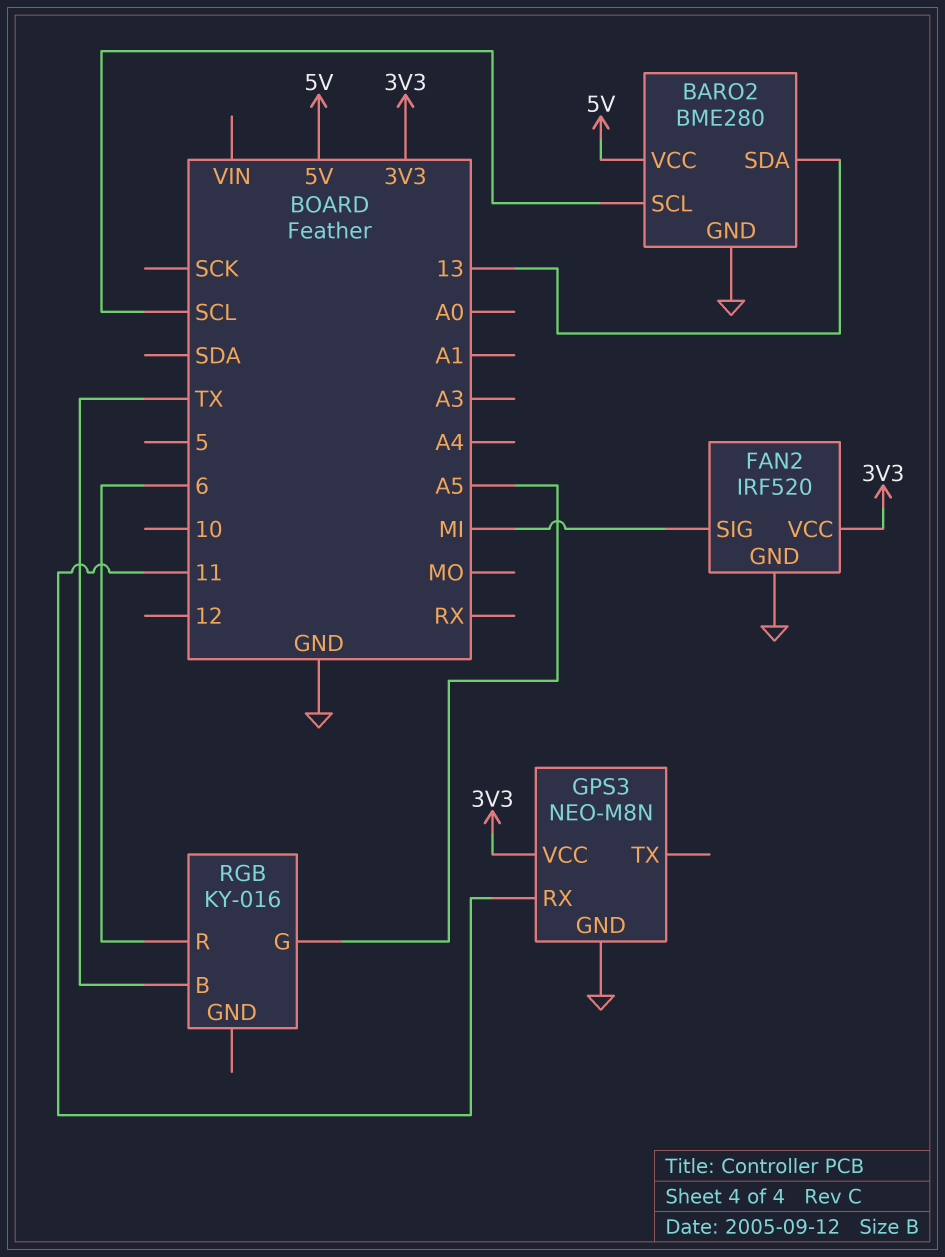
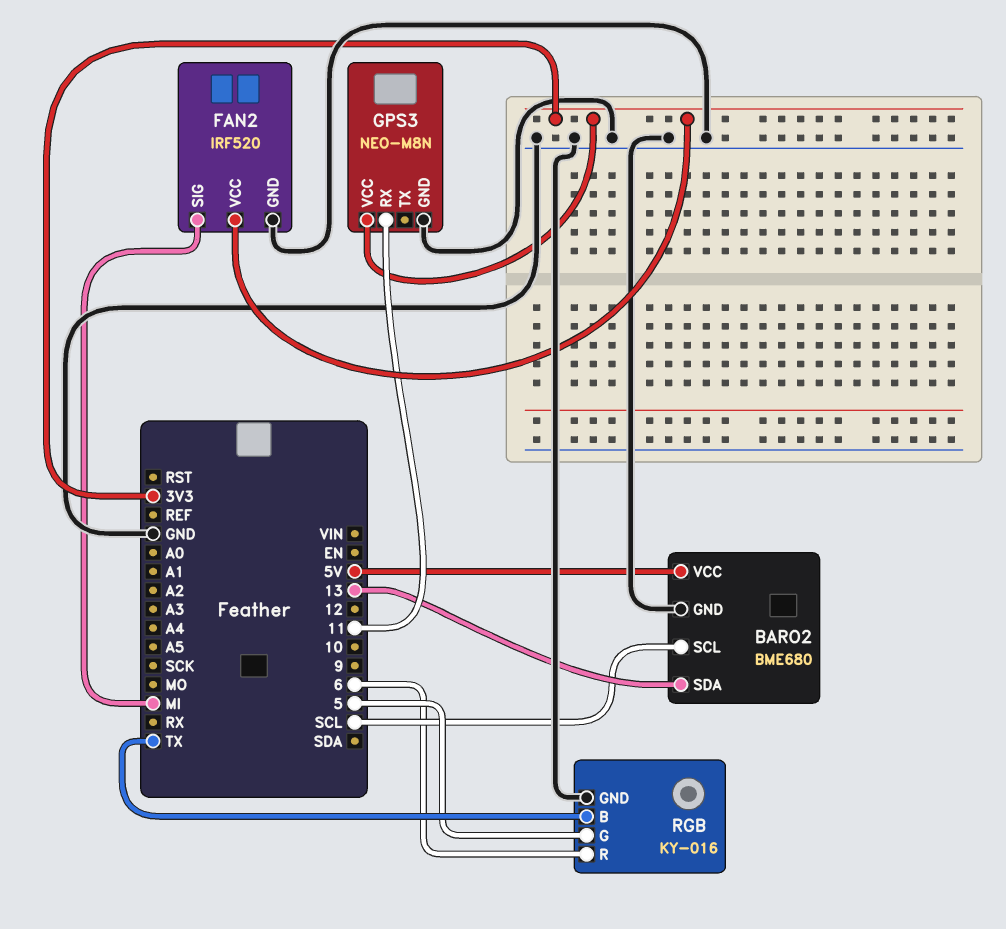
BARO2: BME280 -> BME680
RGB pin G: A5 -> 5
RGB pin GND: none -> GND

